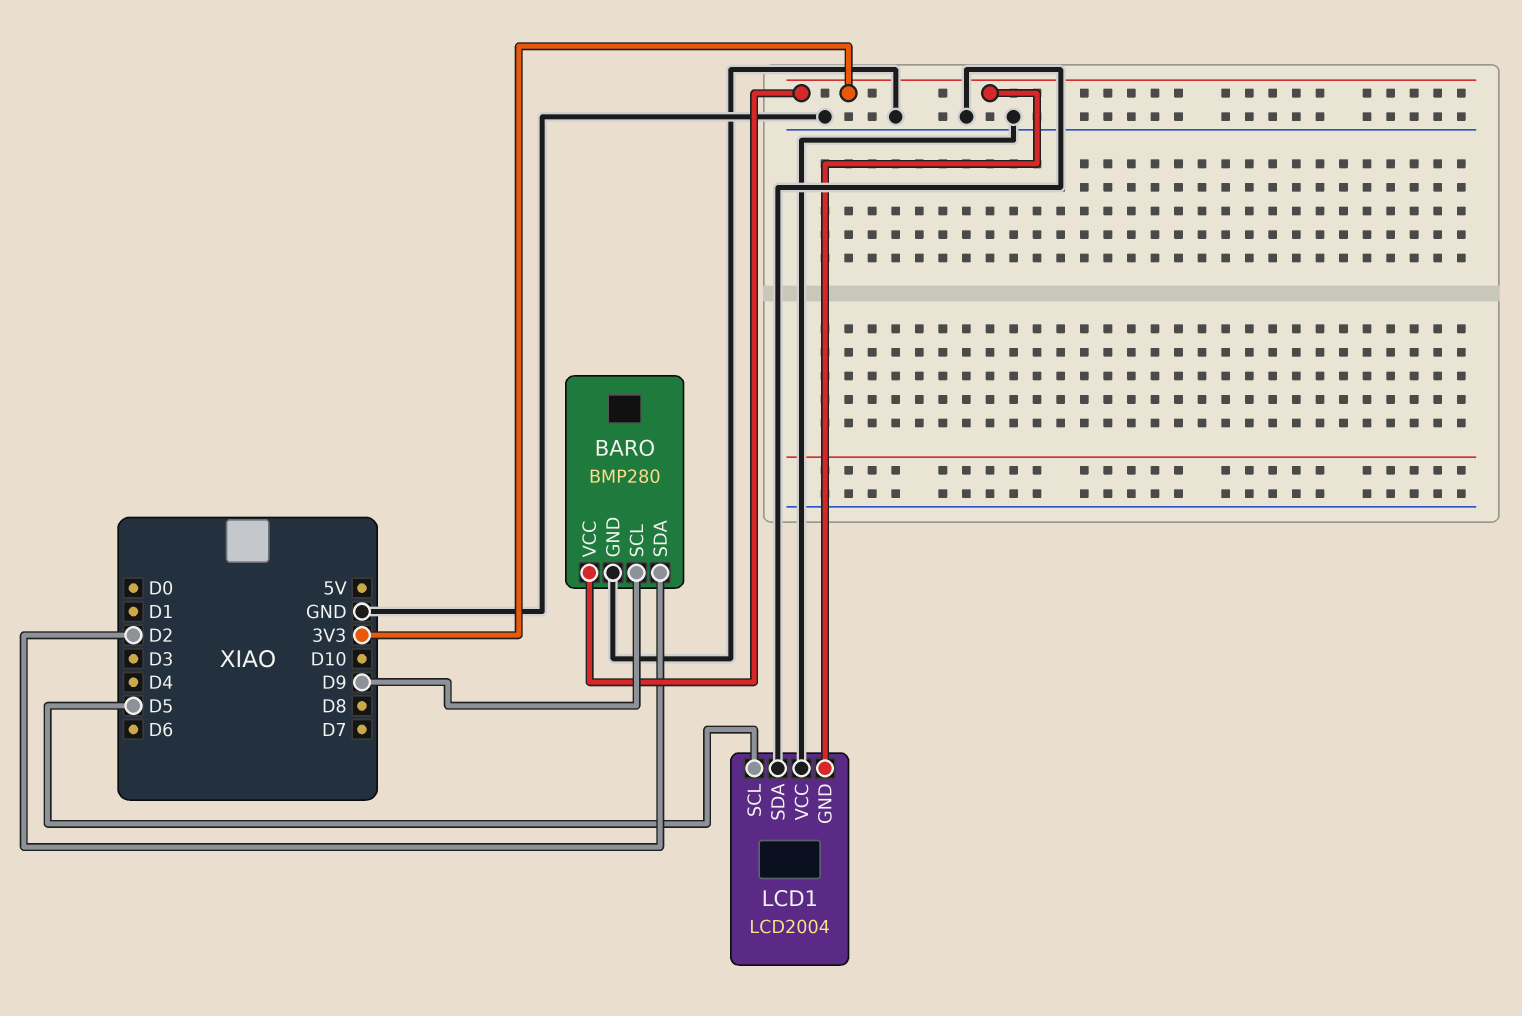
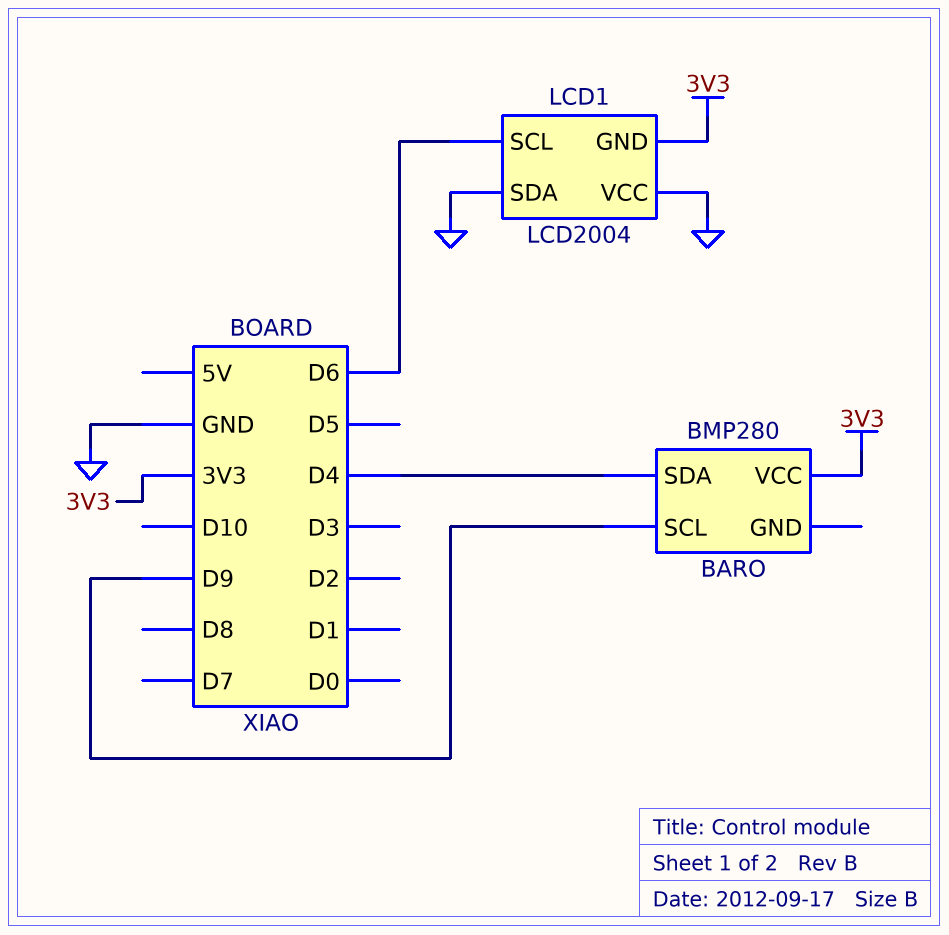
BARO pin GND: GND -> none
BARO pin SDA: D2 -> D4
LCD1 pin SCL: D5 -> D6

